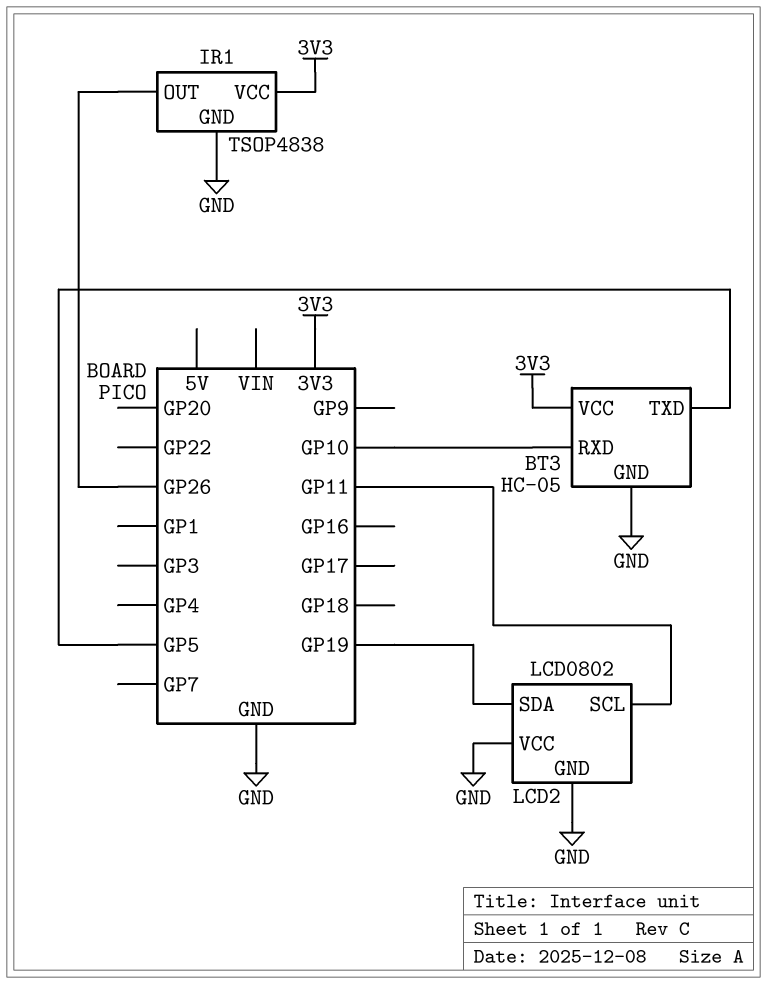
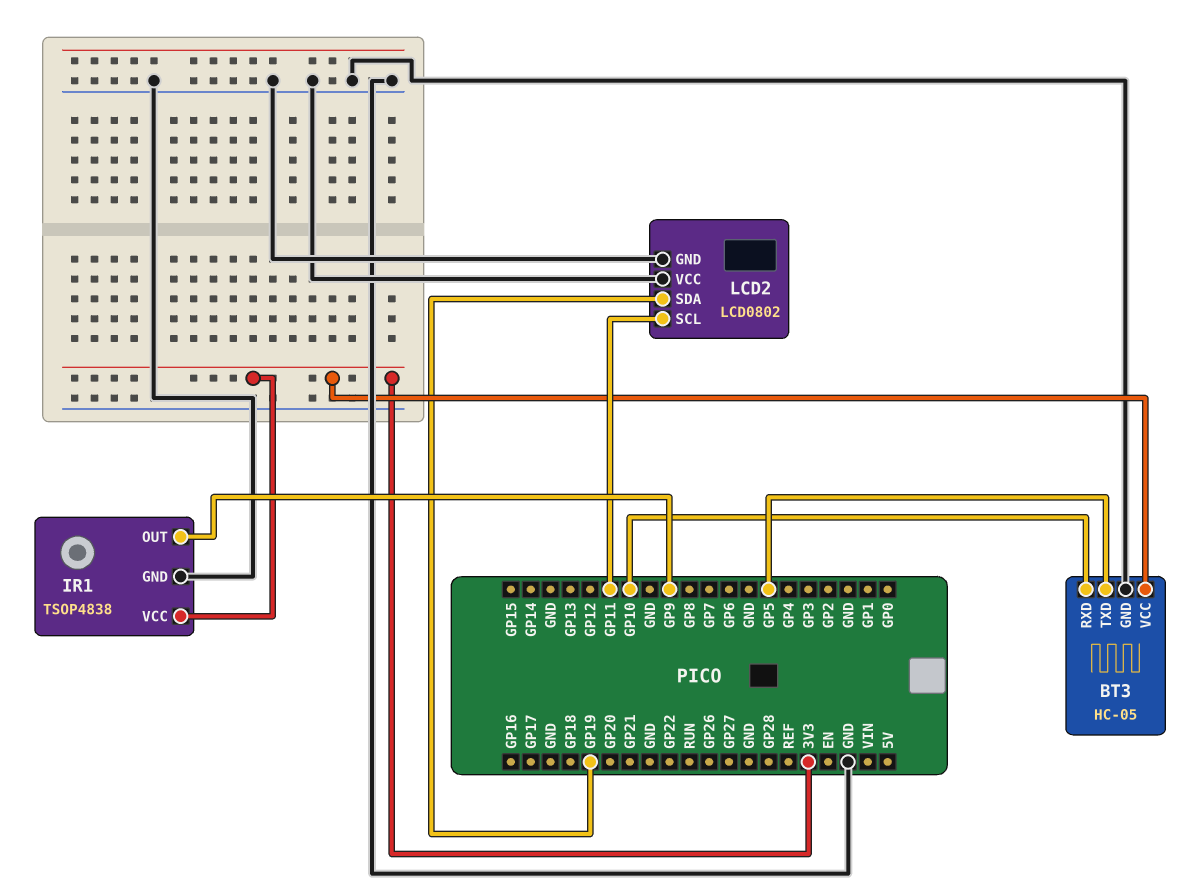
IR1 pin OUT: GP26 -> GP9

